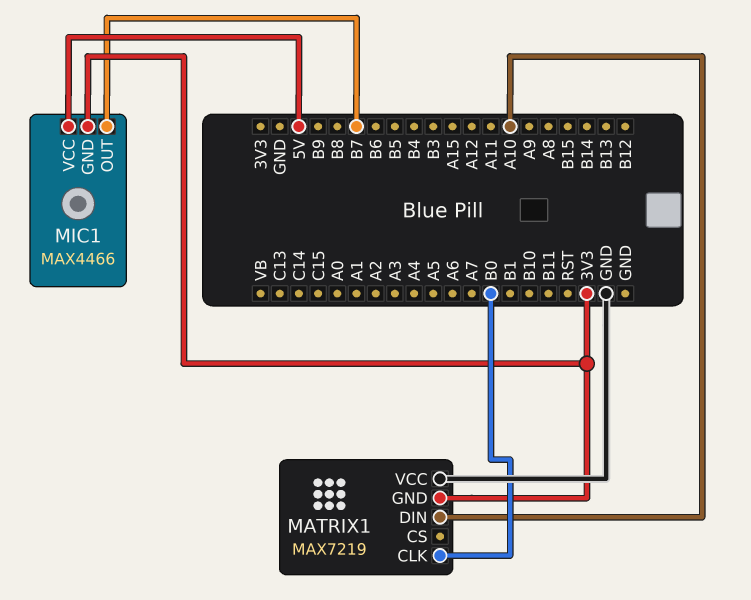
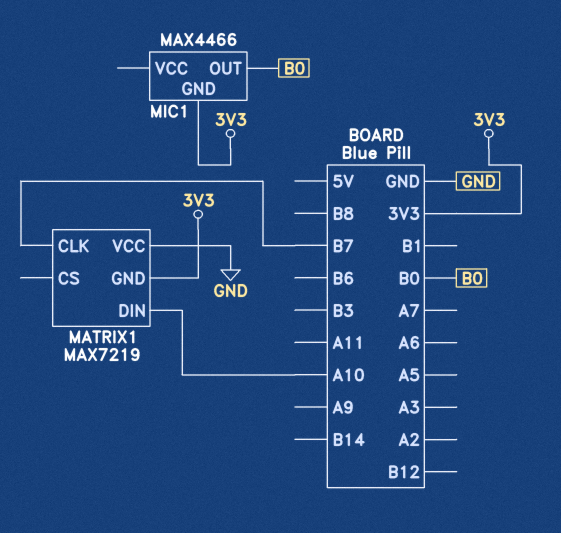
MATRIX1 pin CLK: B0 -> B7
MIC1 pin OUT: B7 -> B0
MIC1 pin VCC: 5V -> none

